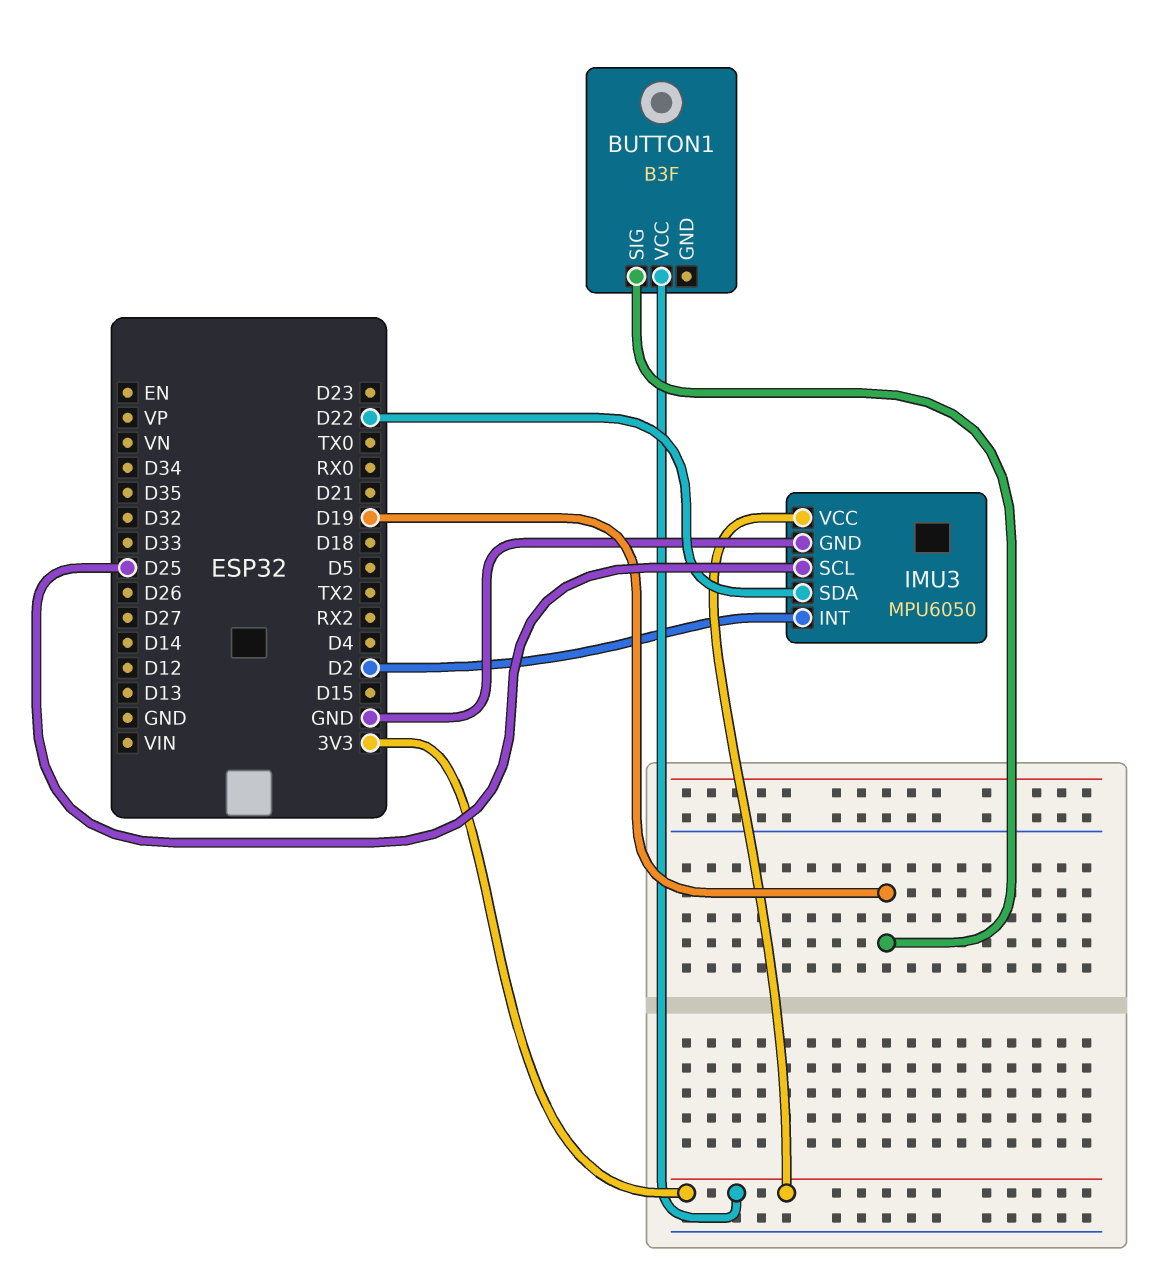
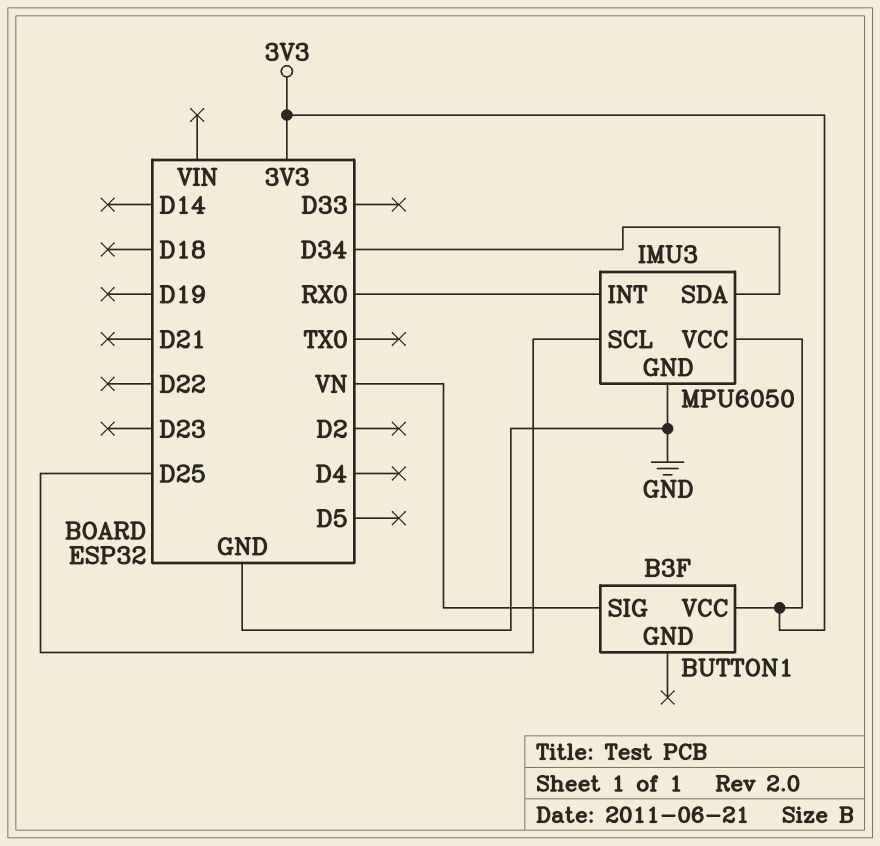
BUTTON1 pin SIG: D19 -> VN
IMU3 pin INT: D2 -> RX0
IMU3 pin SDA: D22 -> D34

